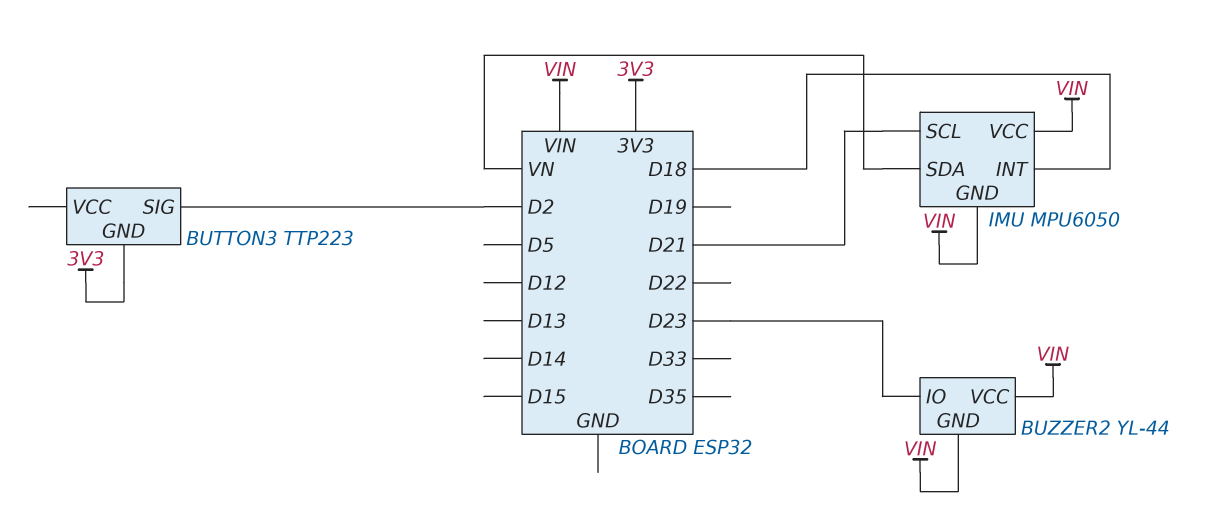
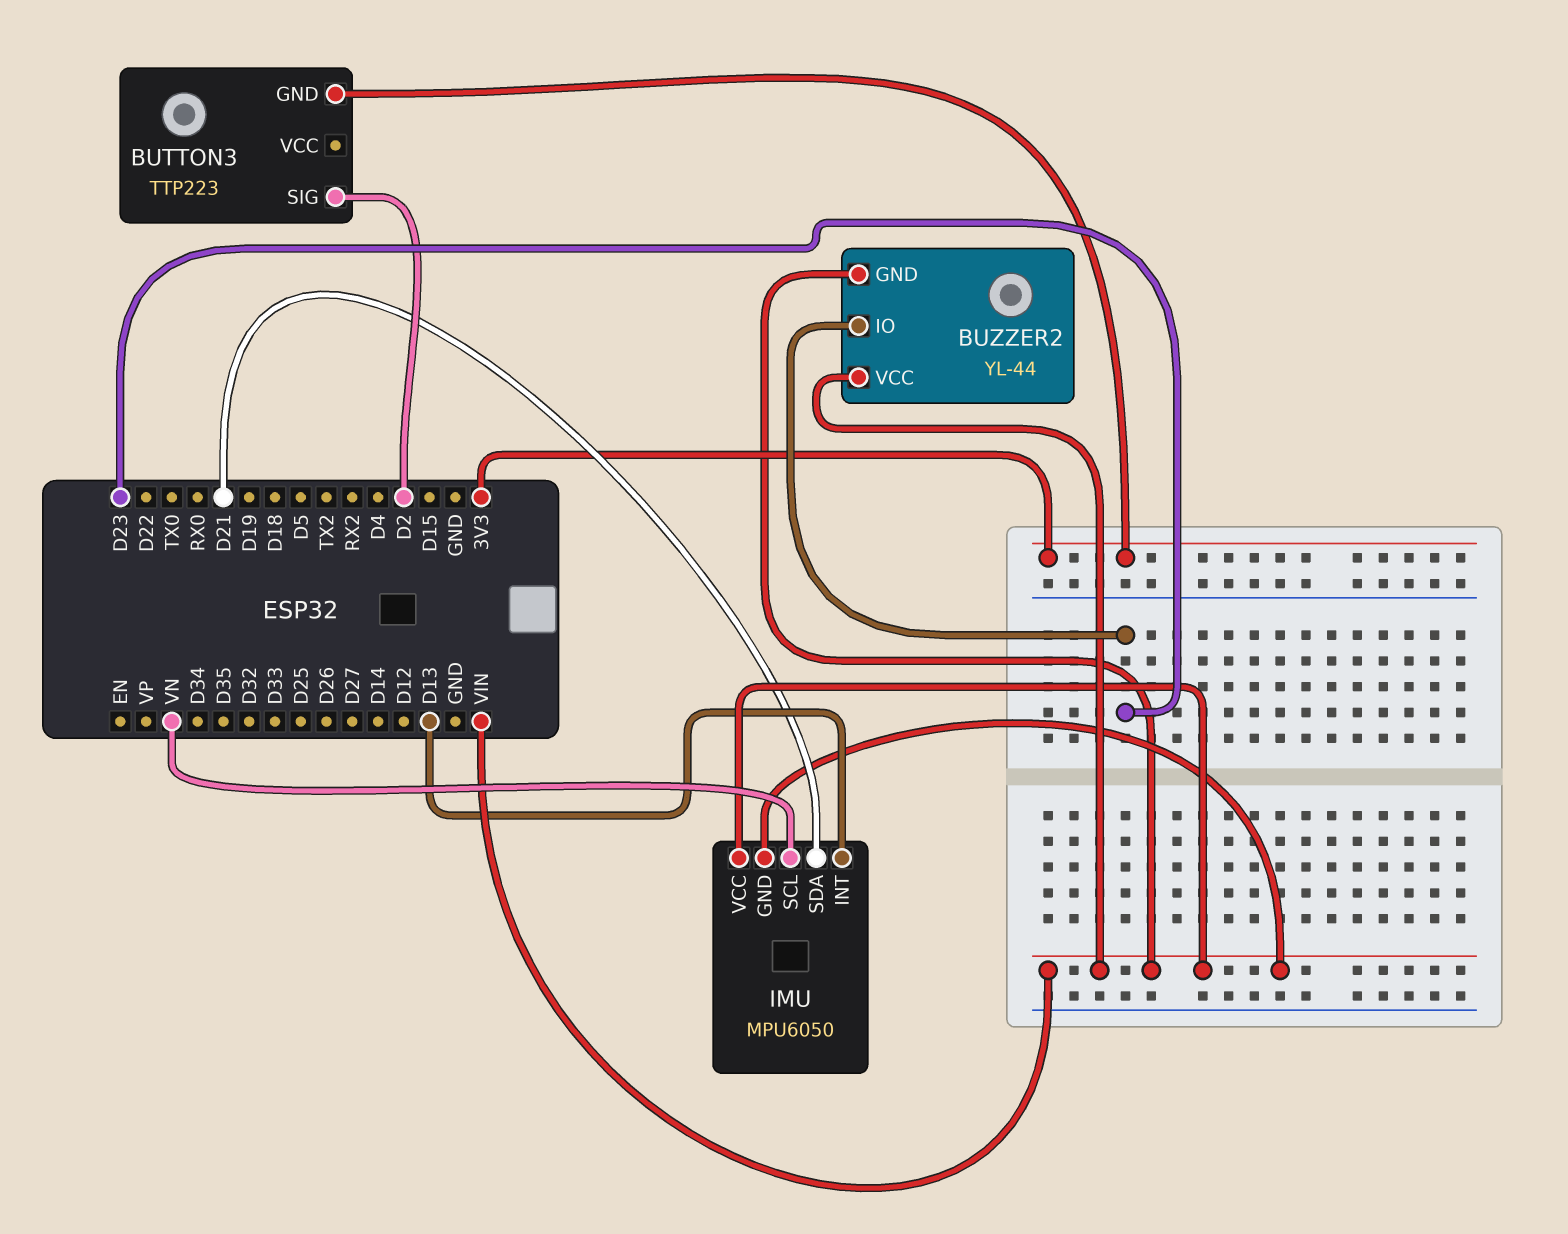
IMU pin INT: D18 -> D13
IMU pin SCL: D21 -> VN
IMU pin SDA: VN -> D21

